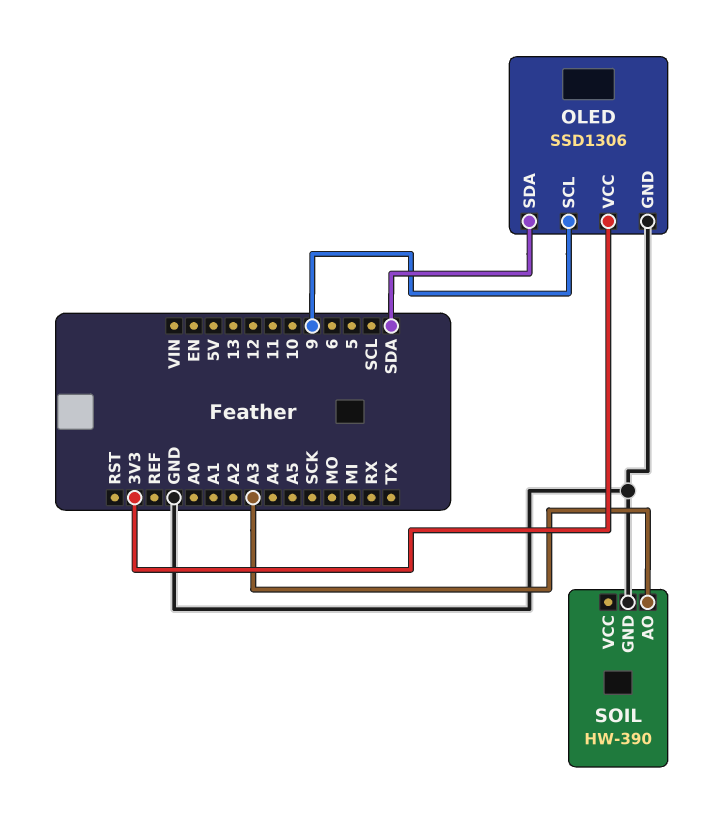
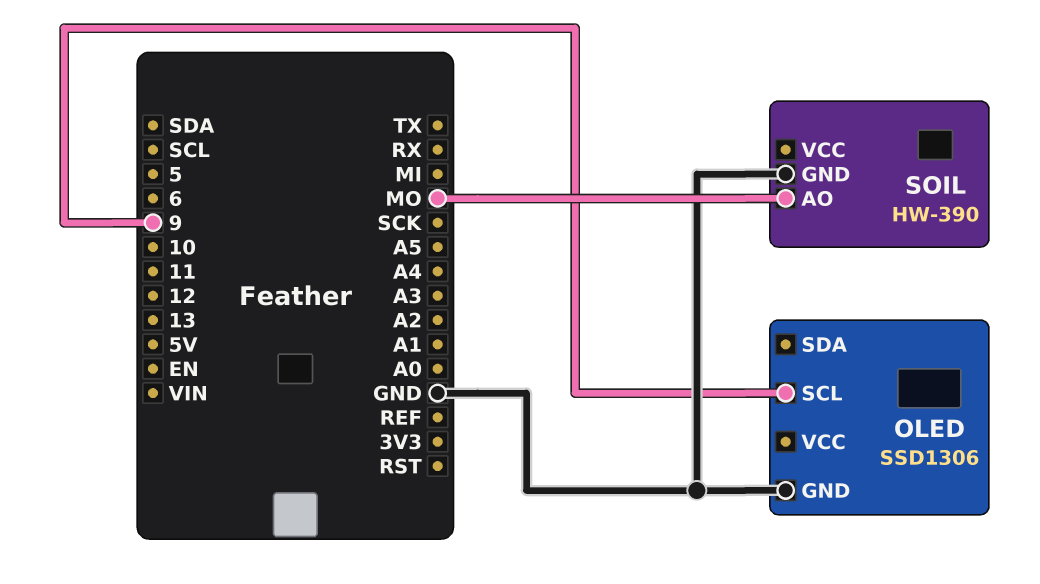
OLED pin SDA: SDA -> none
OLED pin VCC: 3V3 -> none
SOIL pin AO: A3 -> MO

